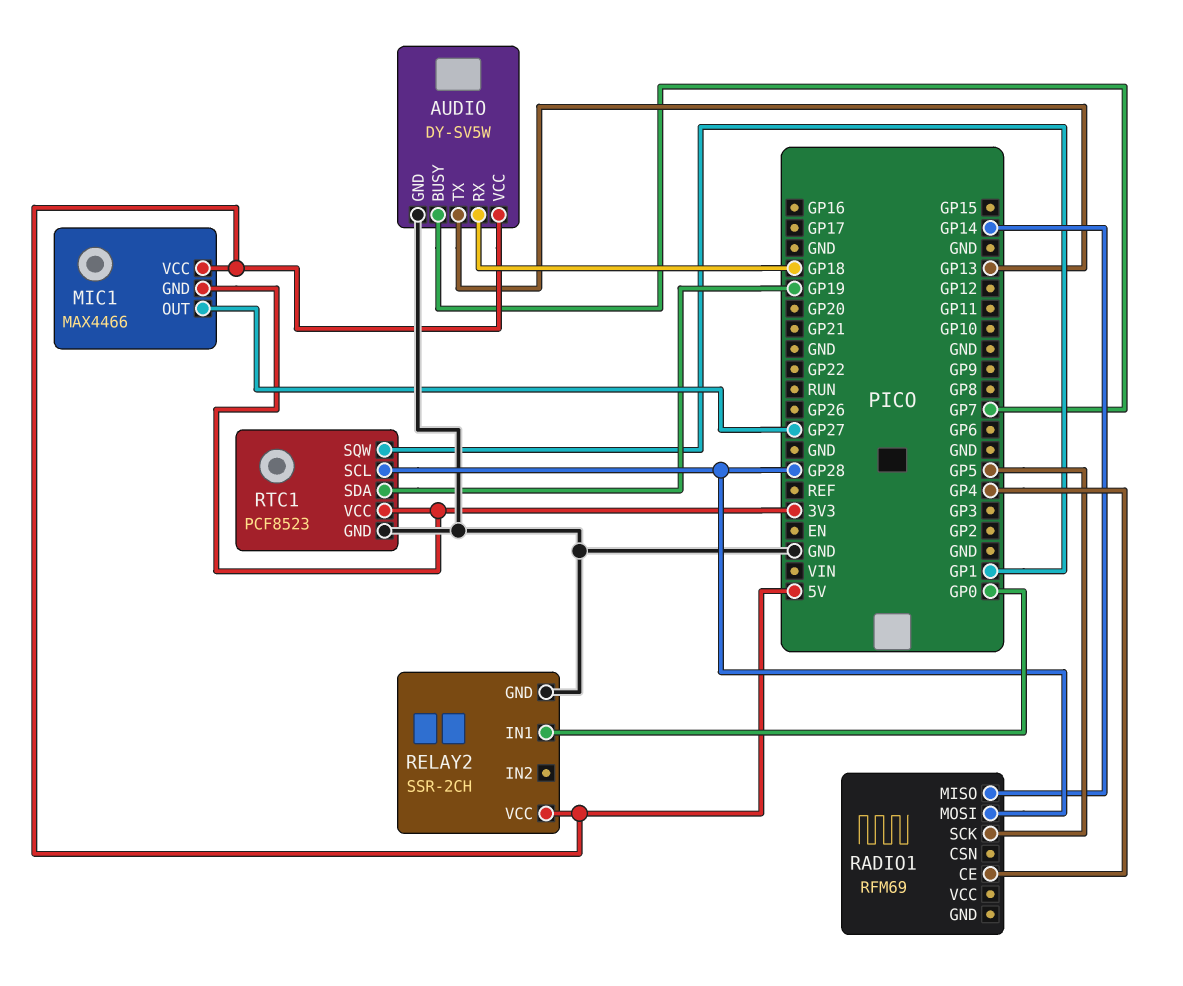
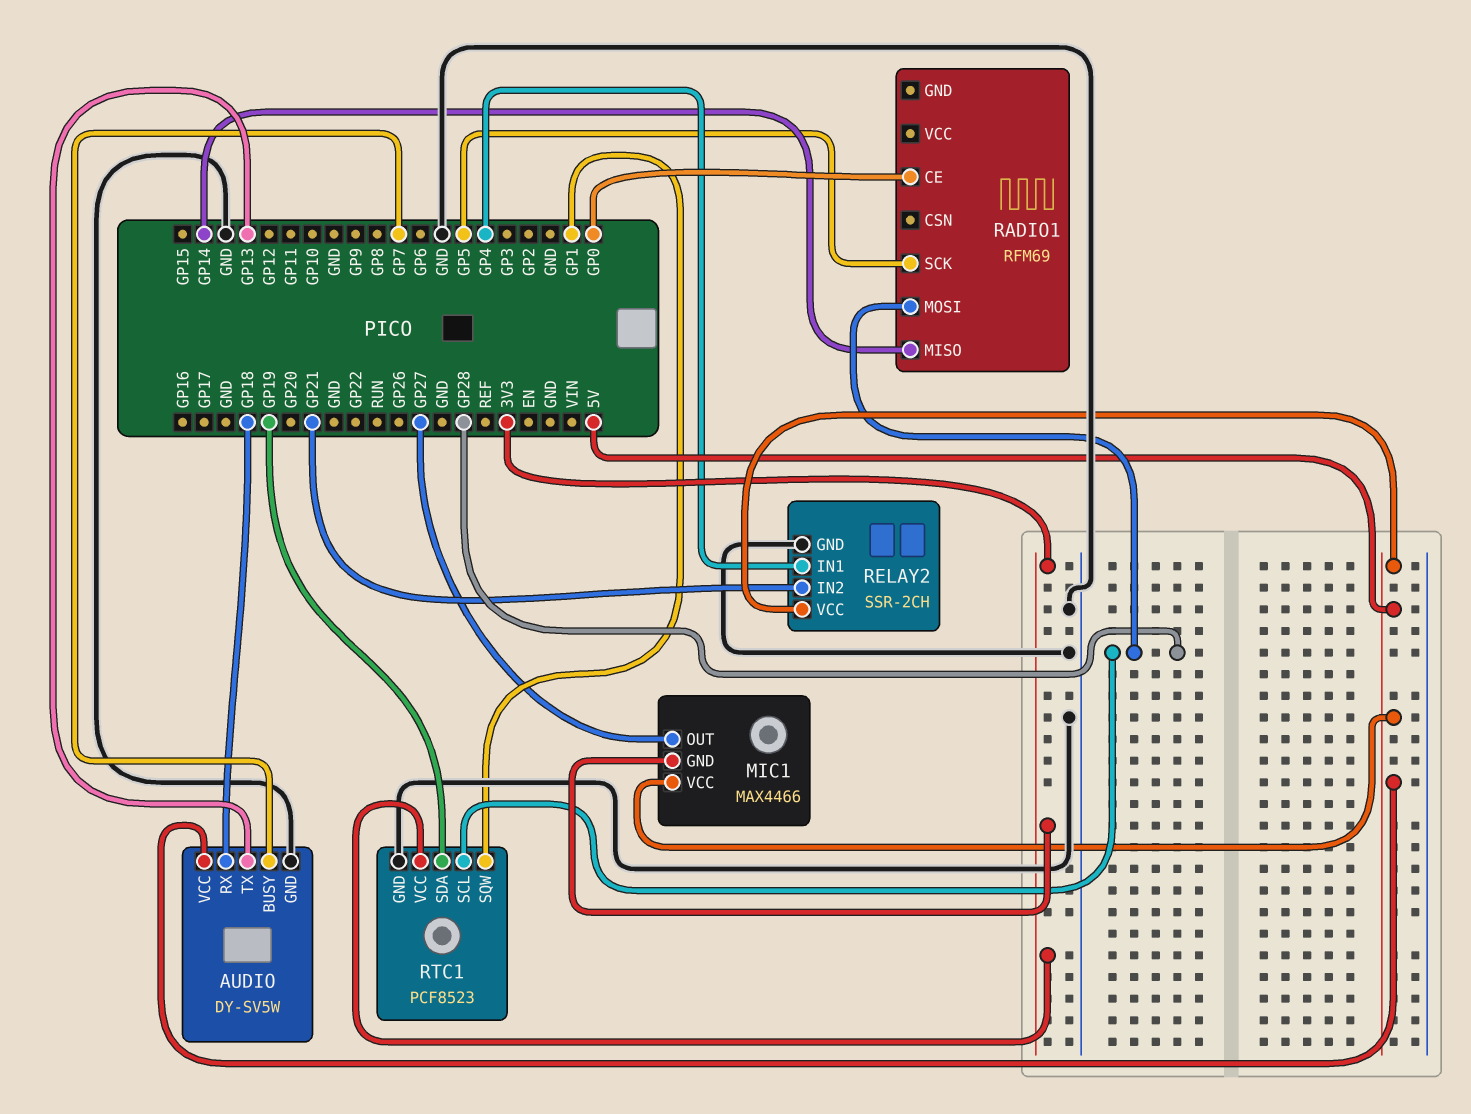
RADIO1 pin CE: GP4 -> GP0
RELAY2 pin IN1: GP0 -> GP4
RELAY2 pin IN2: none -> GP21

